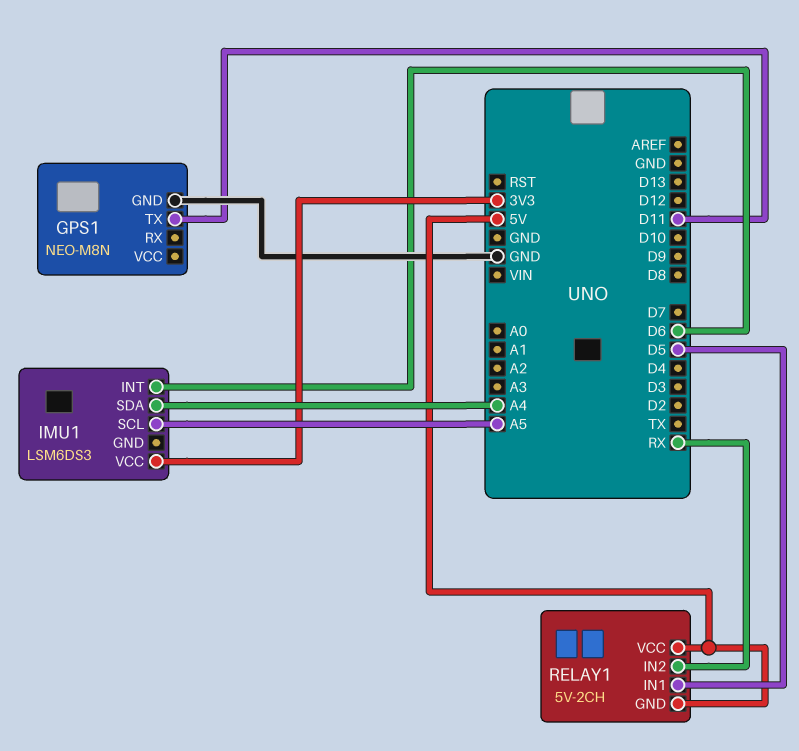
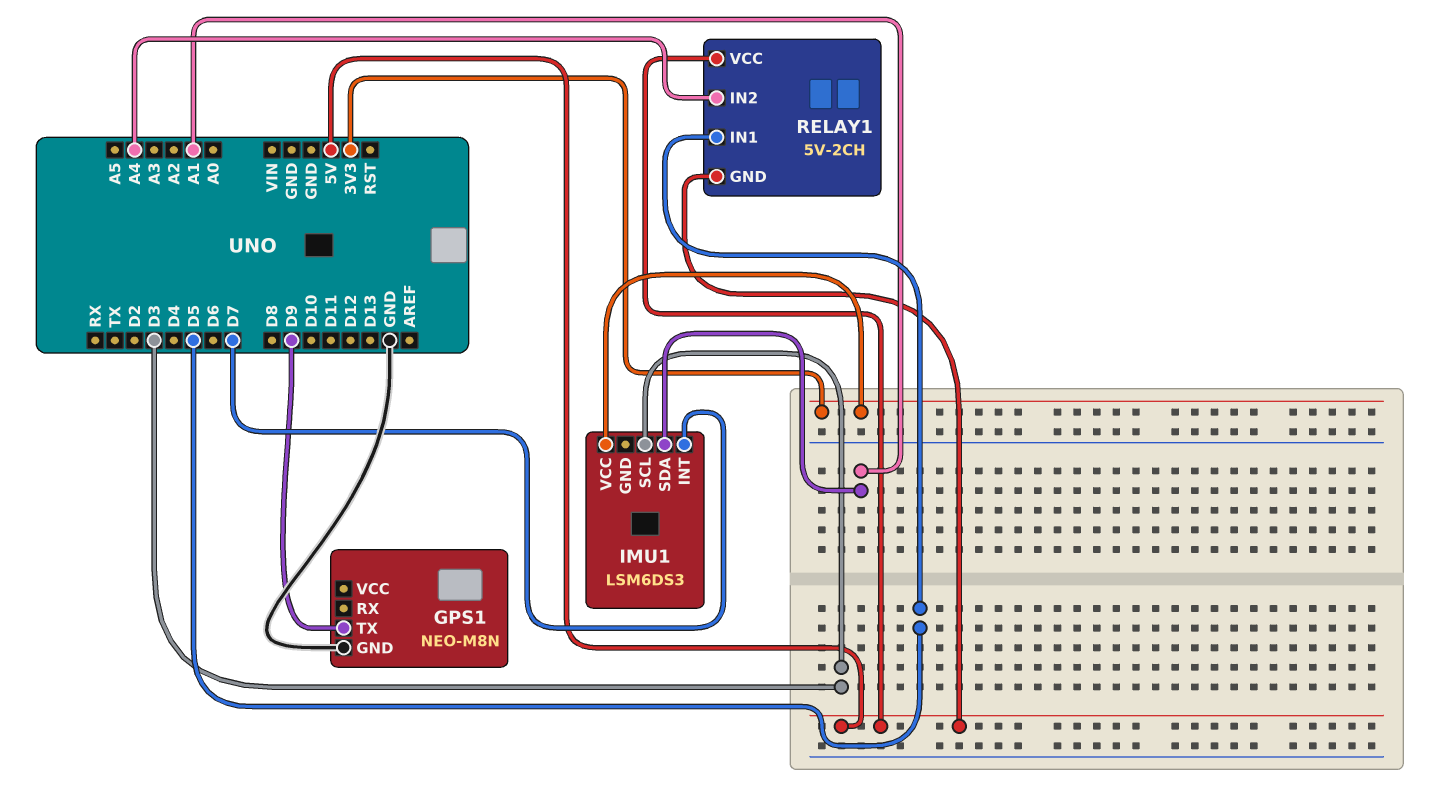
GPS1 pin TX: D11 -> D9
IMU1 pin INT: D6 -> D7
IMU1 pin SCL: A5 -> D3
IMU1 pin SDA: A4 -> A1
RELAY1 pin IN2: RX -> A4

